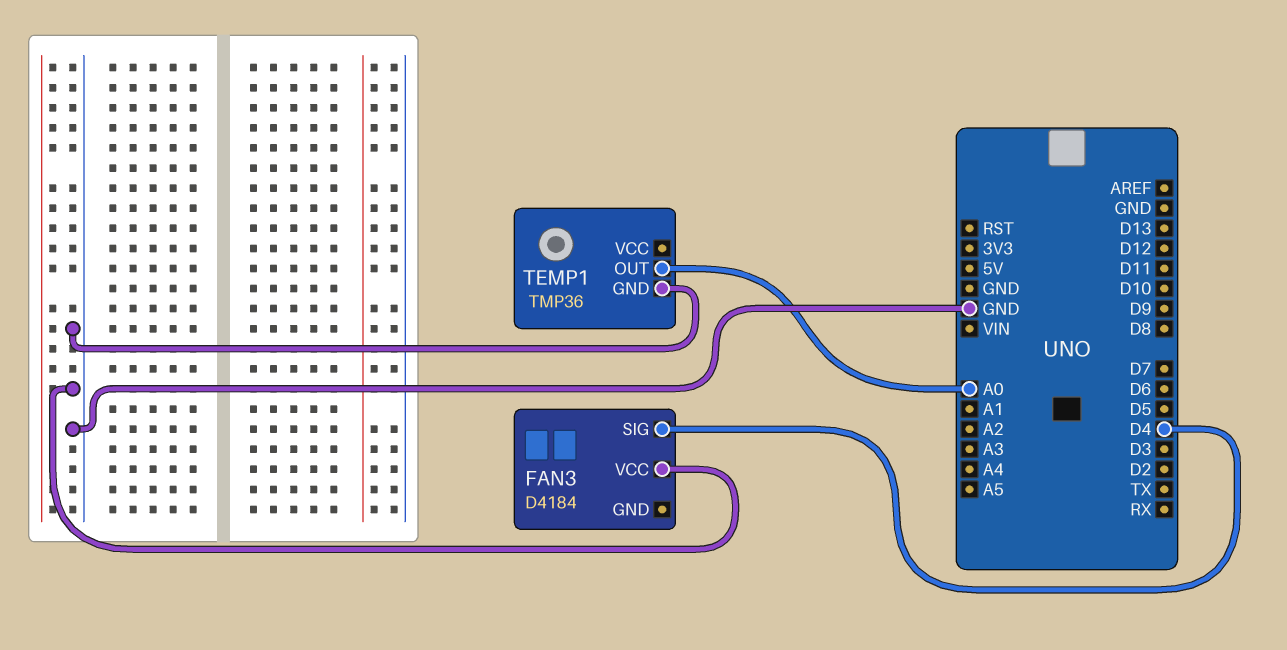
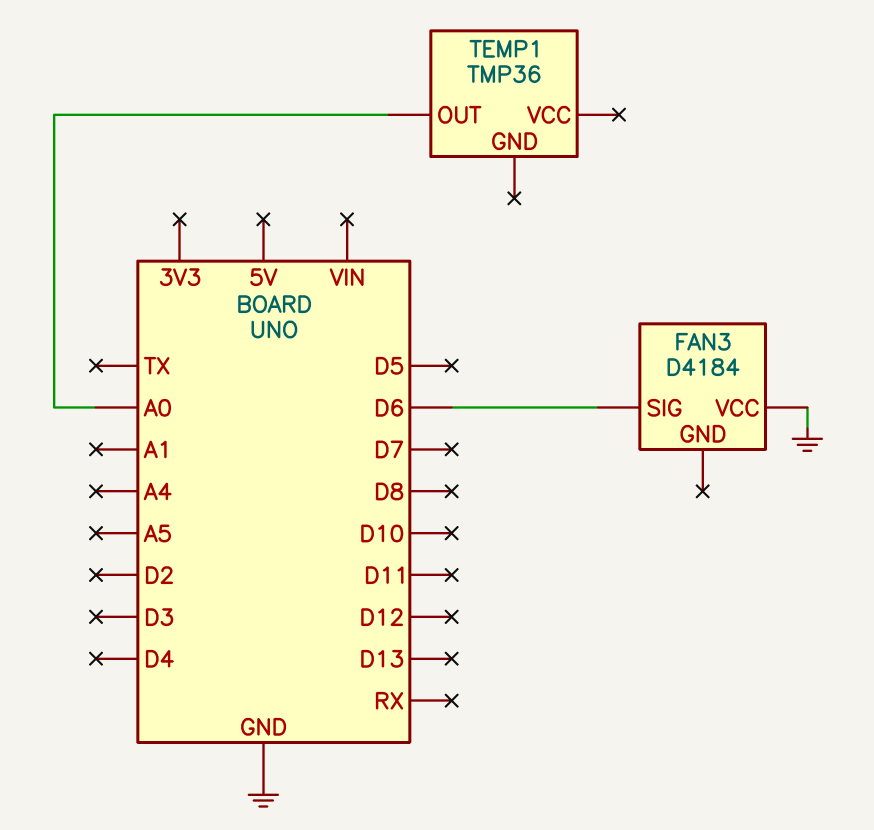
FAN3 pin SIG: D4 -> D6
TEMP1 pin GND: GND -> none

